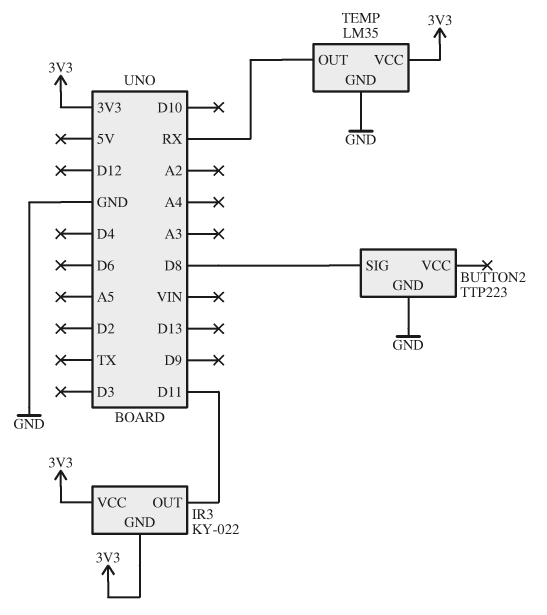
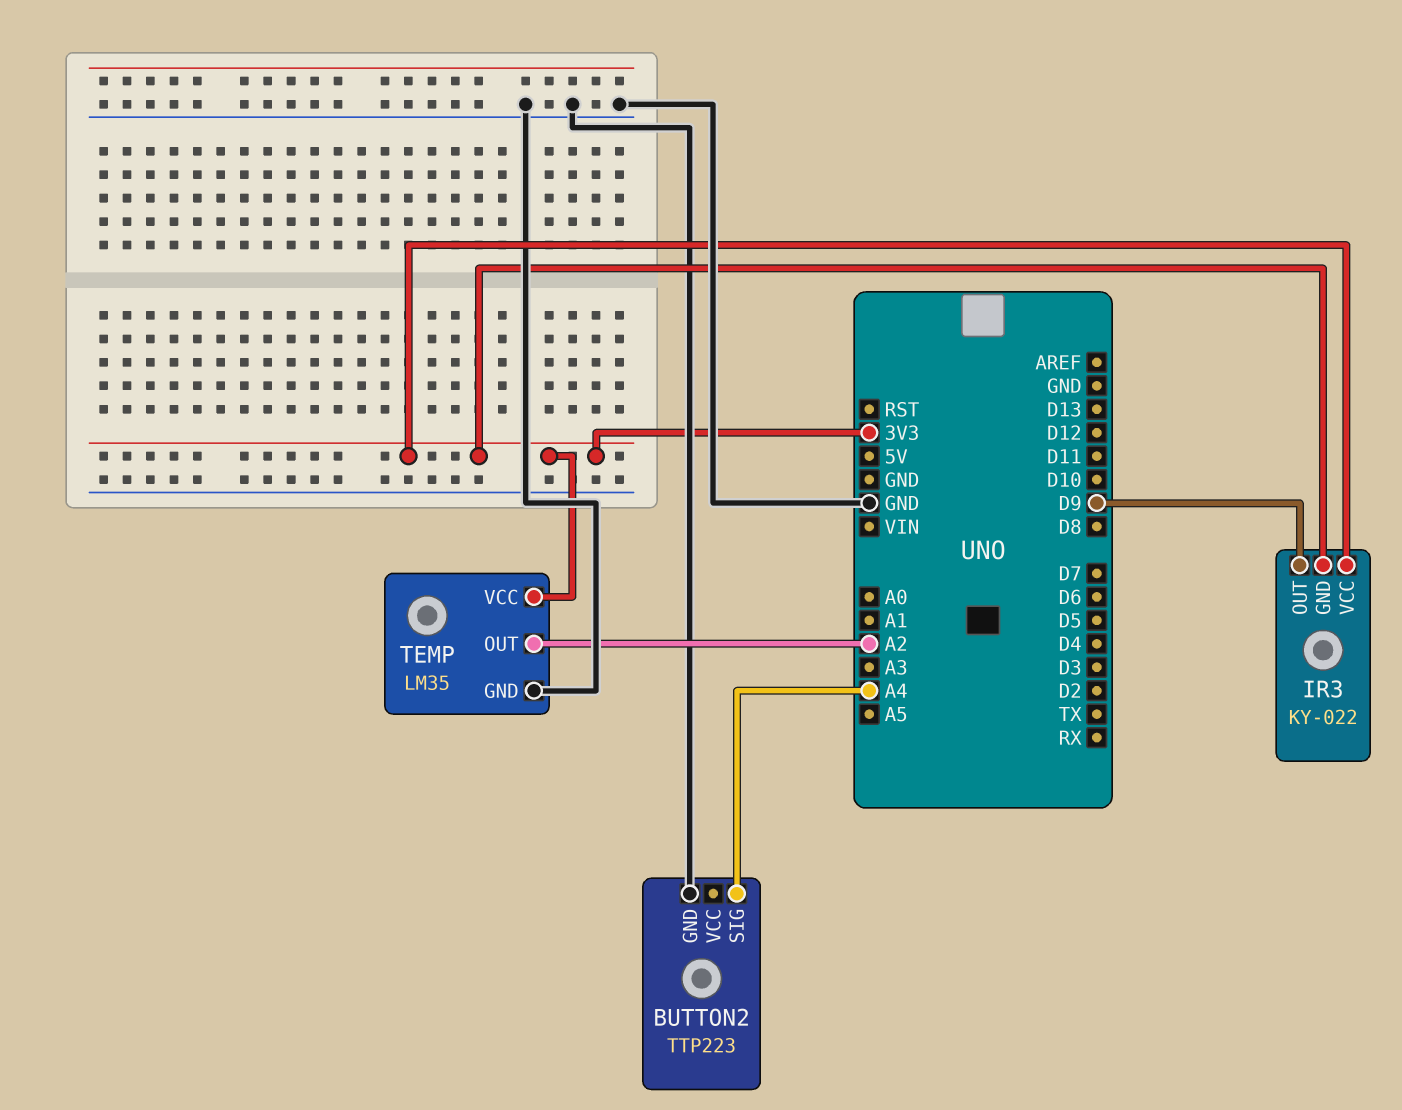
BUTTON2 pin SIG: D8 -> A4
IR3 pin OUT: D11 -> D9
TEMP pin OUT: RX -> A2

